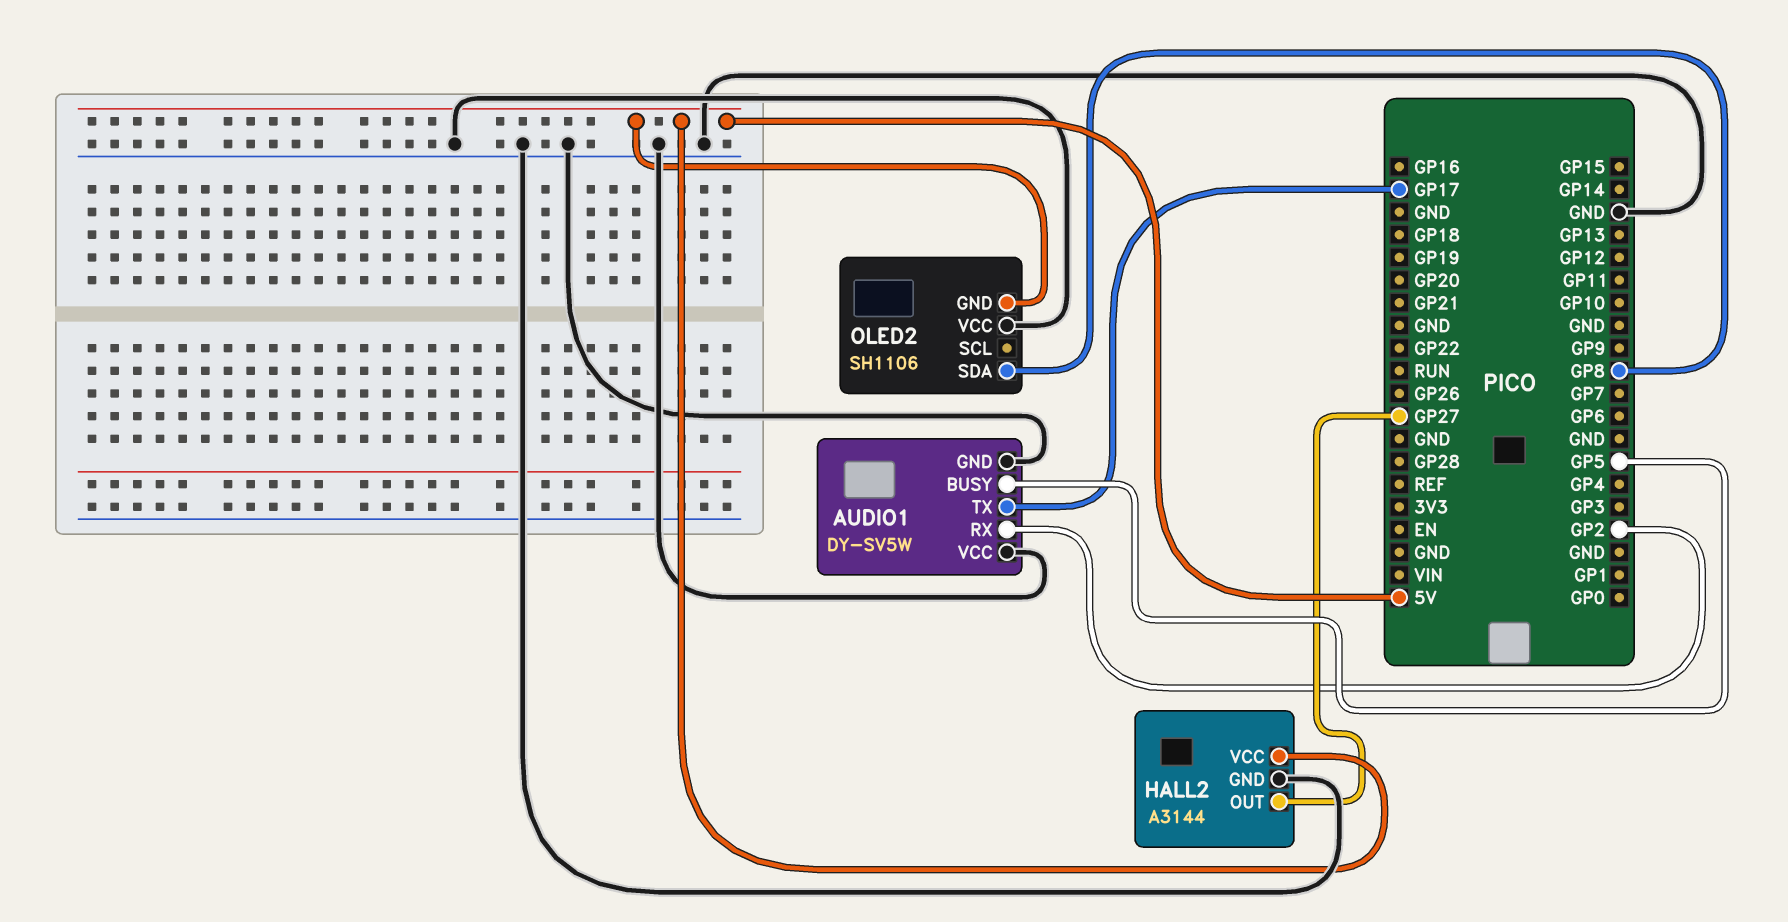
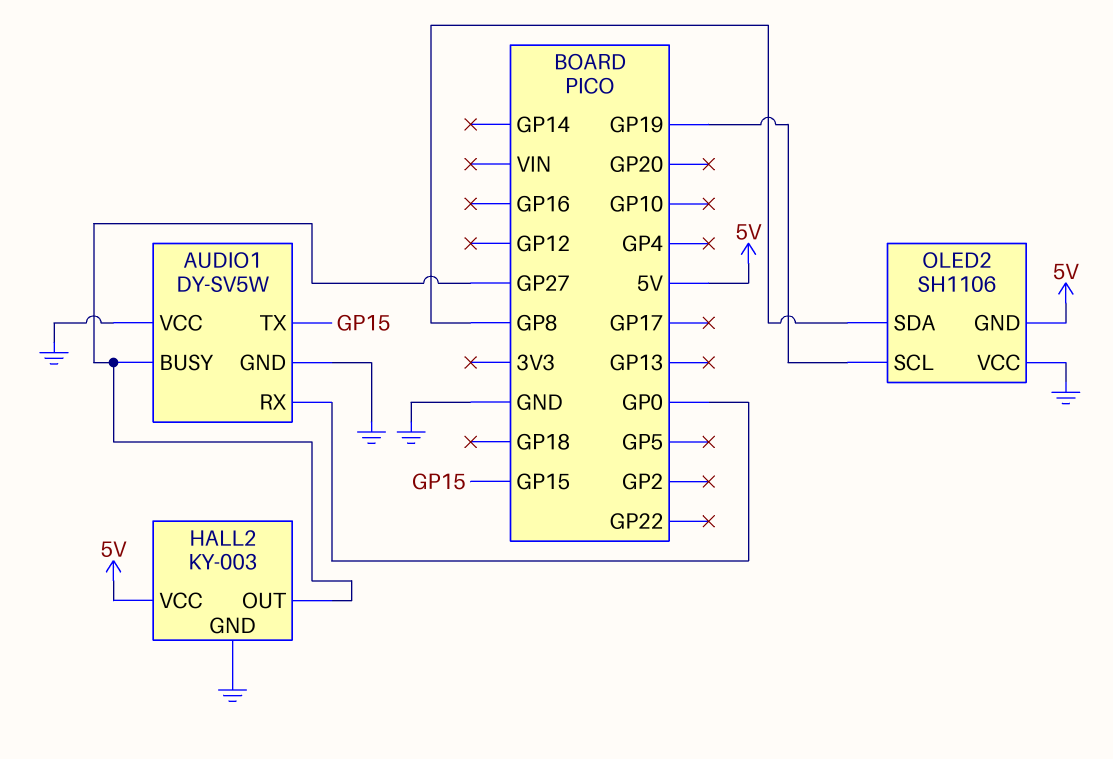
AUDIO1 pin BUSY: GP5 -> GP27
AUDIO1 pin RX: GP2 -> GP0
AUDIO1 pin TX: GP17 -> GP15
HALL2: A3144 -> KY-003
OLED2 pin SCL: none -> GP19

